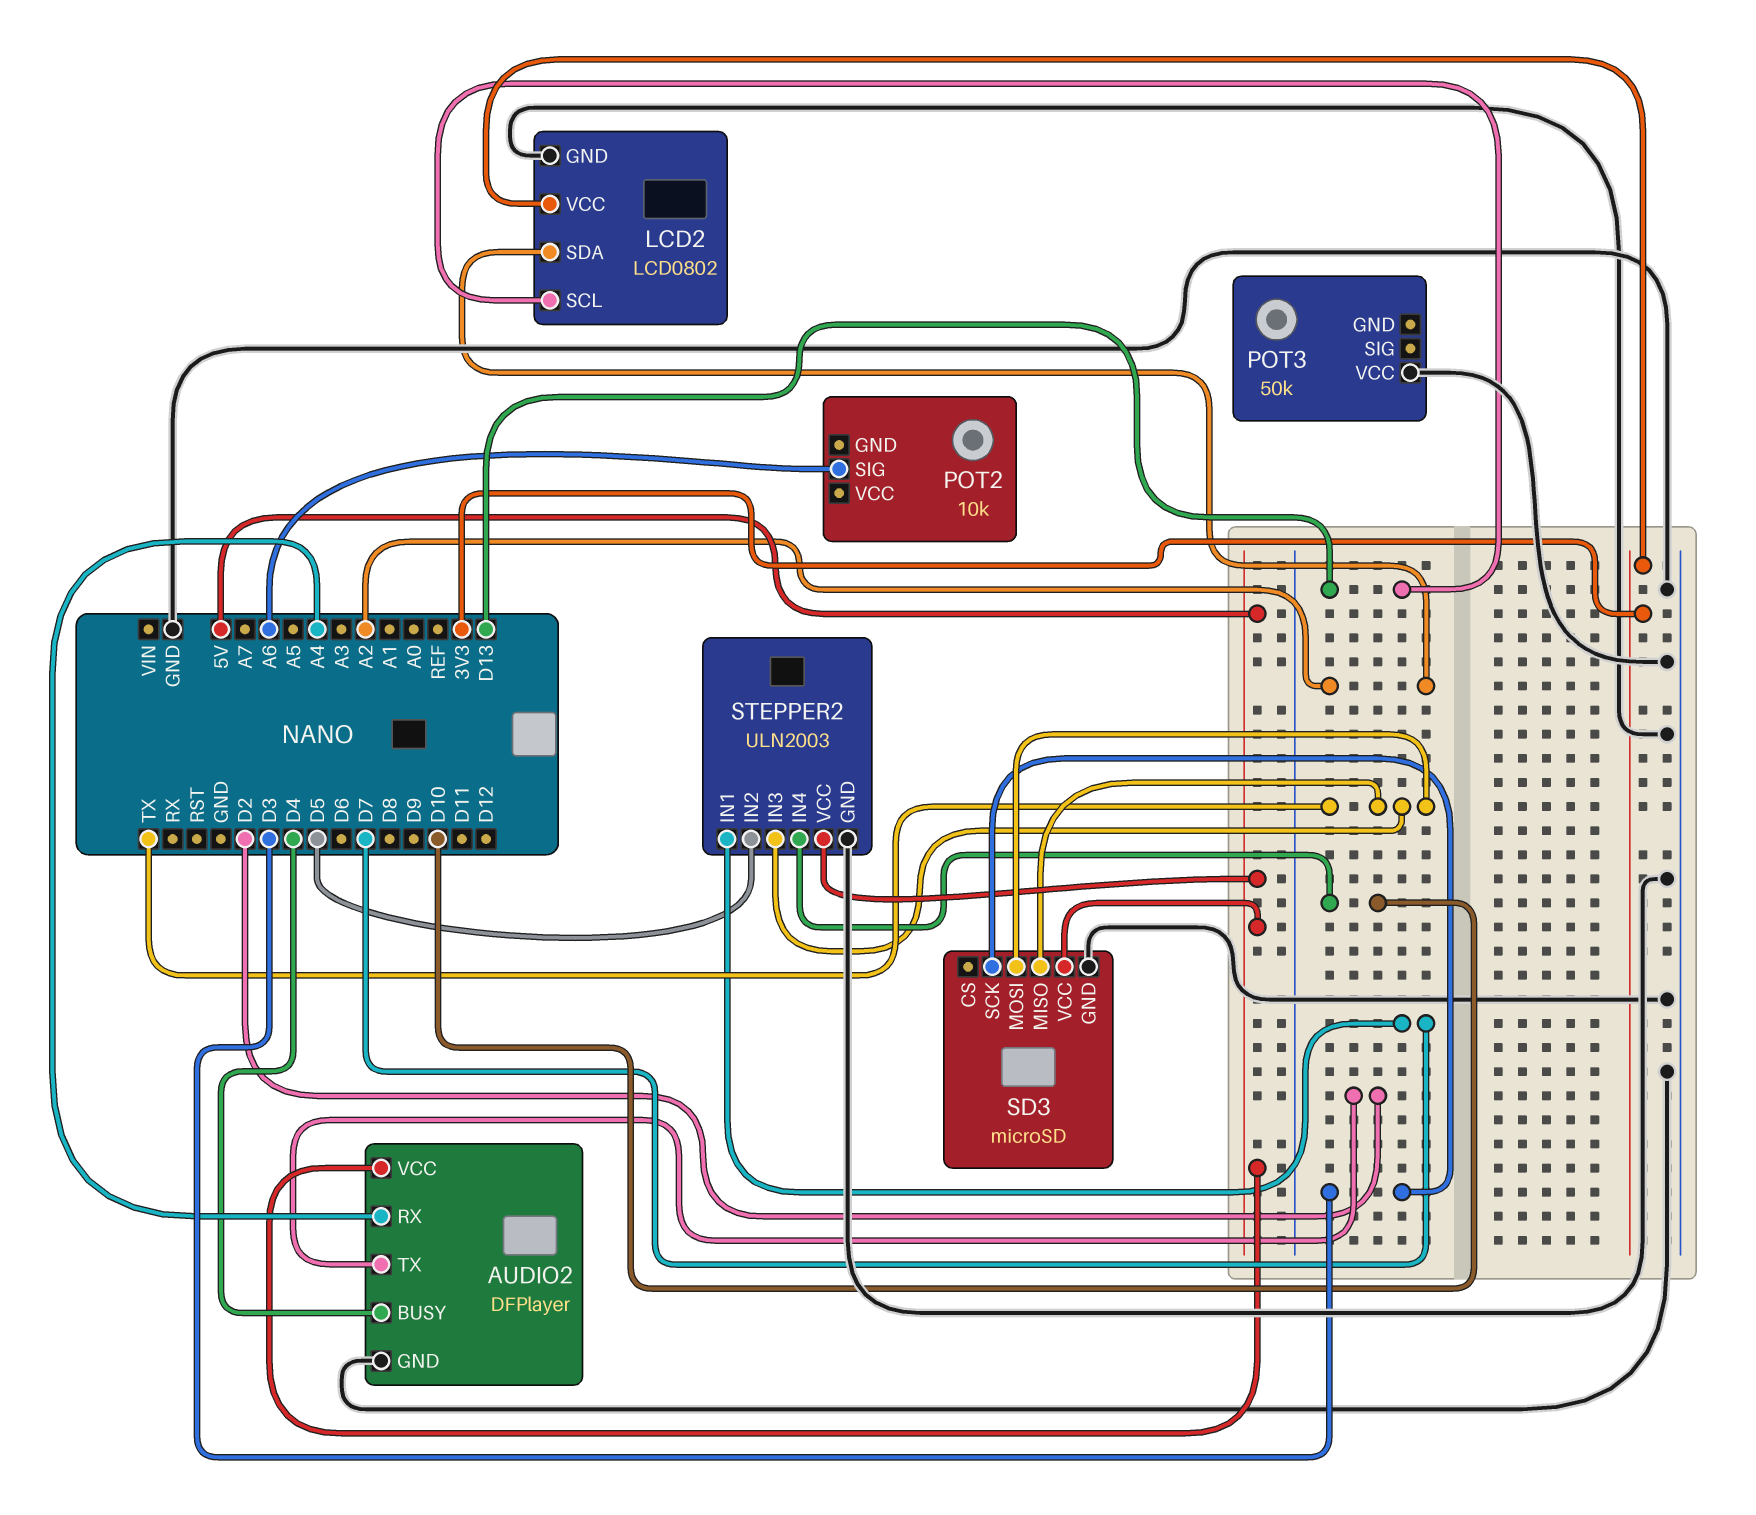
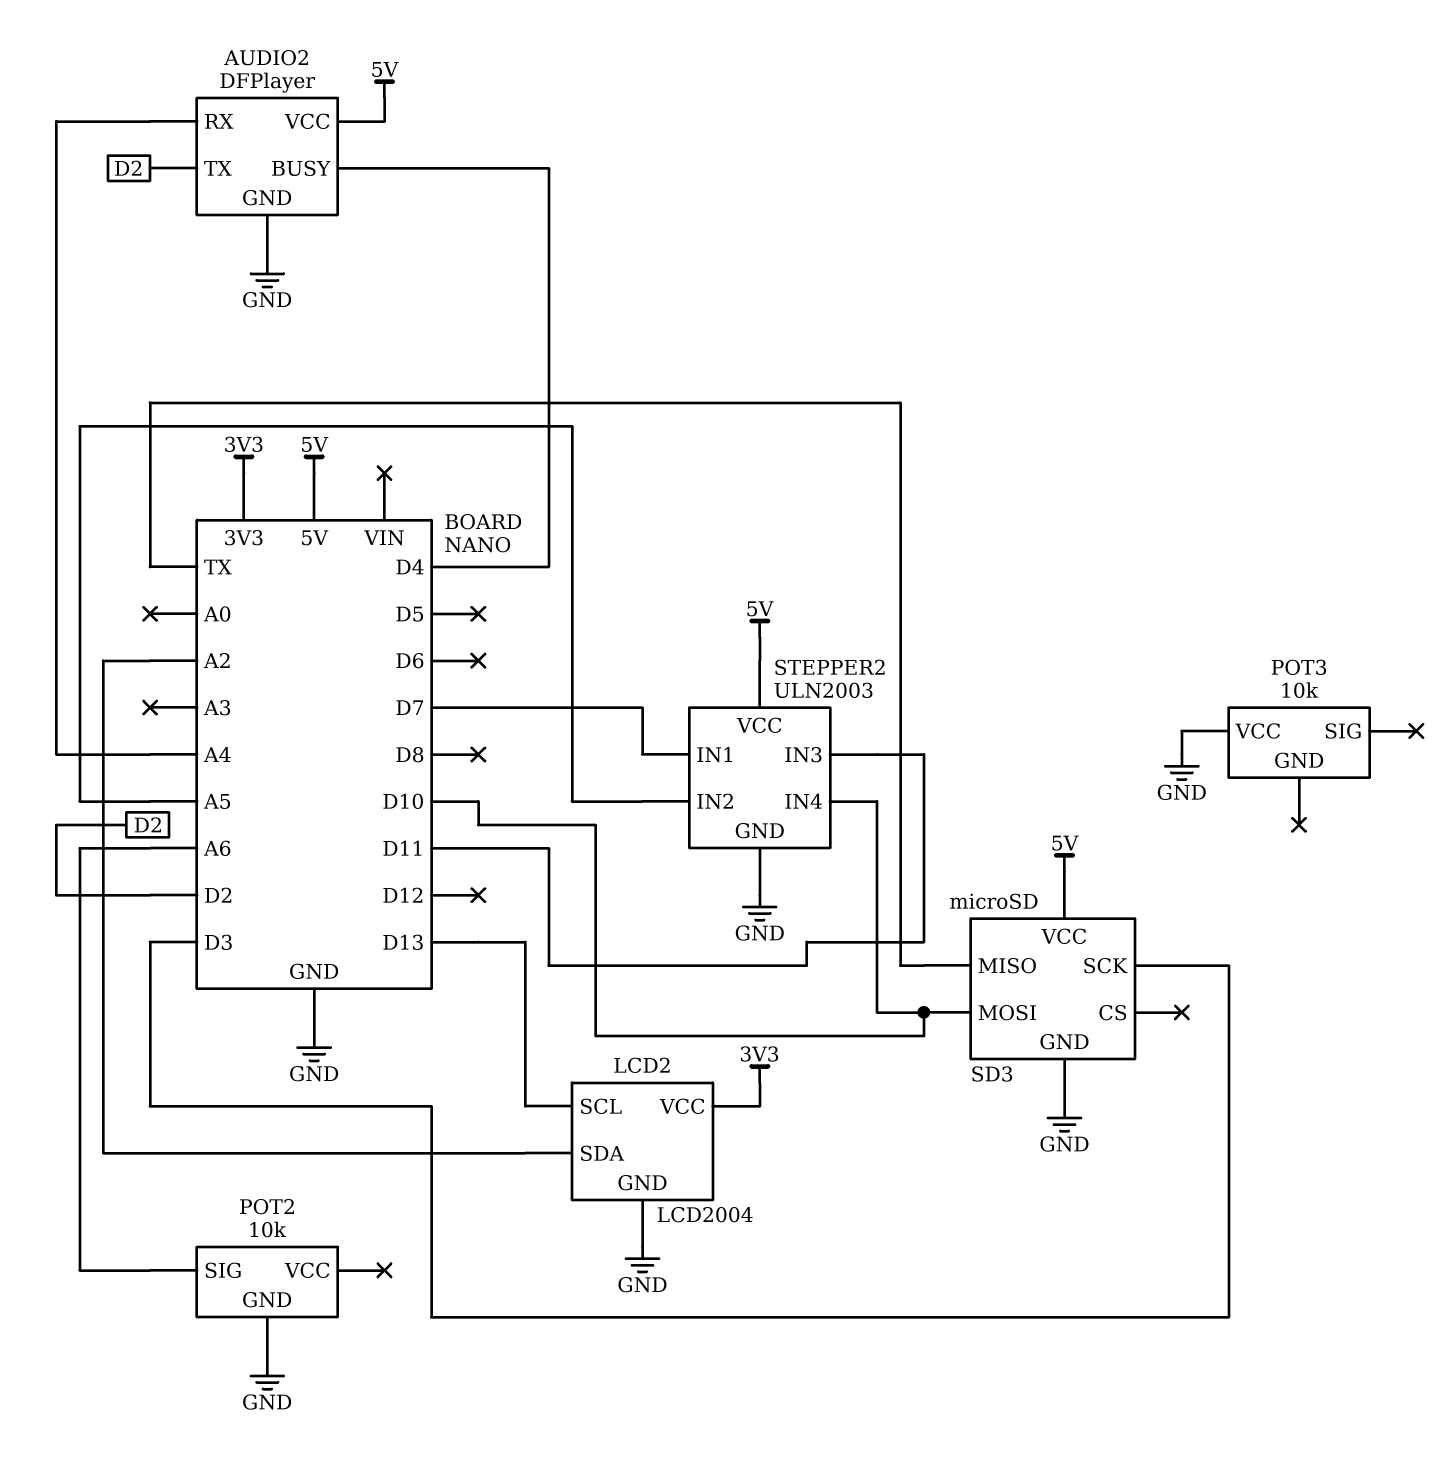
LCD2: LCD0802 -> LCD2004
POT2 pin GND: none -> GND
POT3: 50k -> 10k
SD3 pin MOSI: TX -> D10
STEPPER2 pin IN2: D5 -> A5
STEPPER2 pin IN3: TX -> D11

